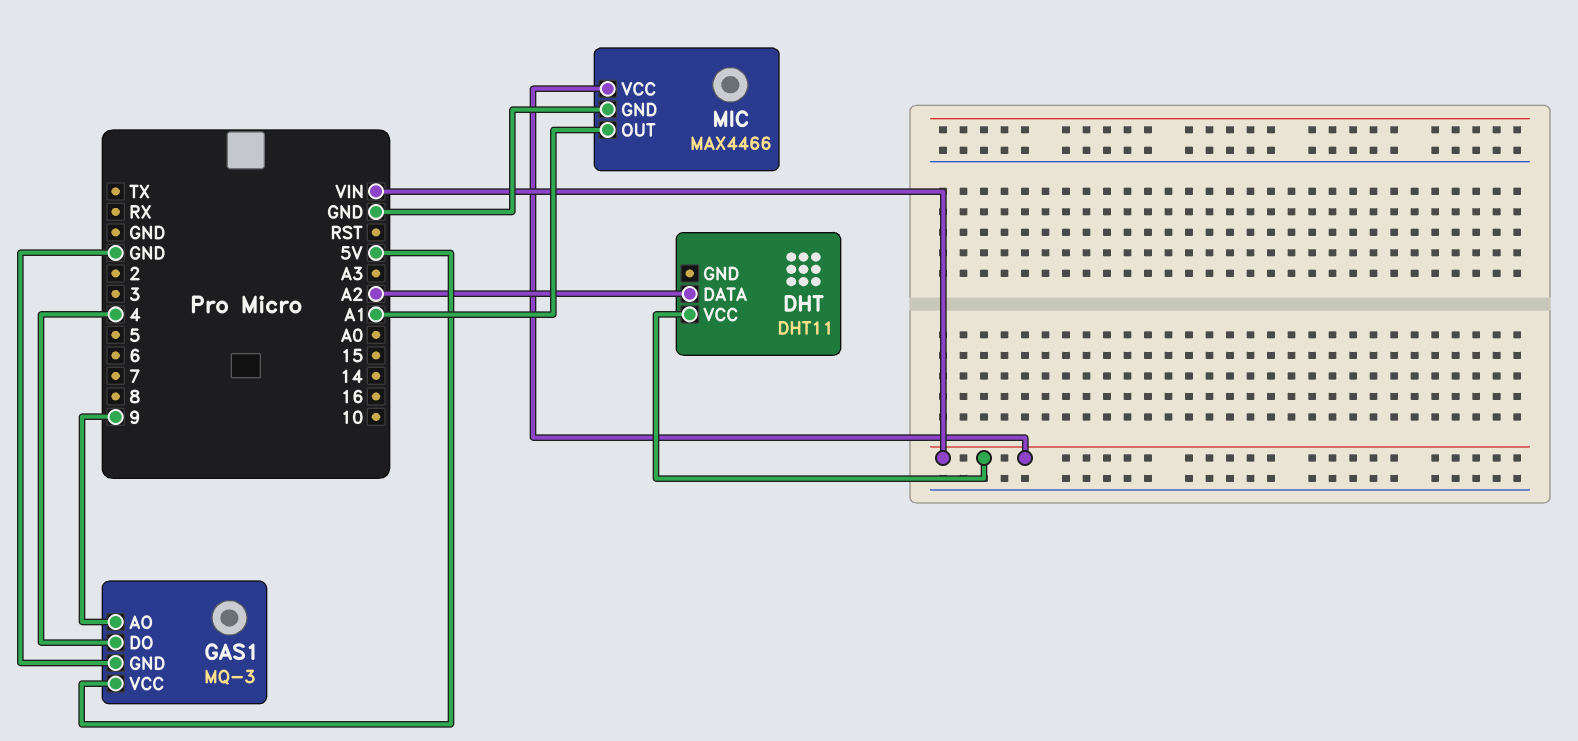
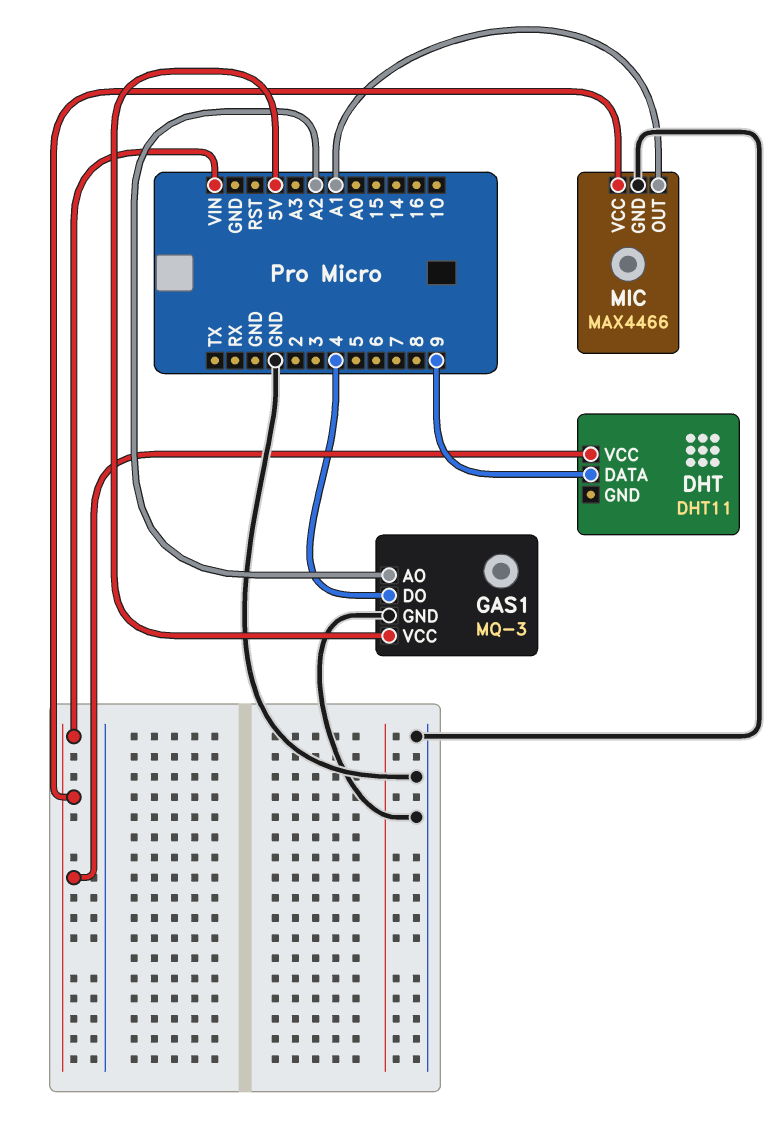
DHT pin DATA: A2 -> 9
GAS1 pin AO: 9 -> A2

